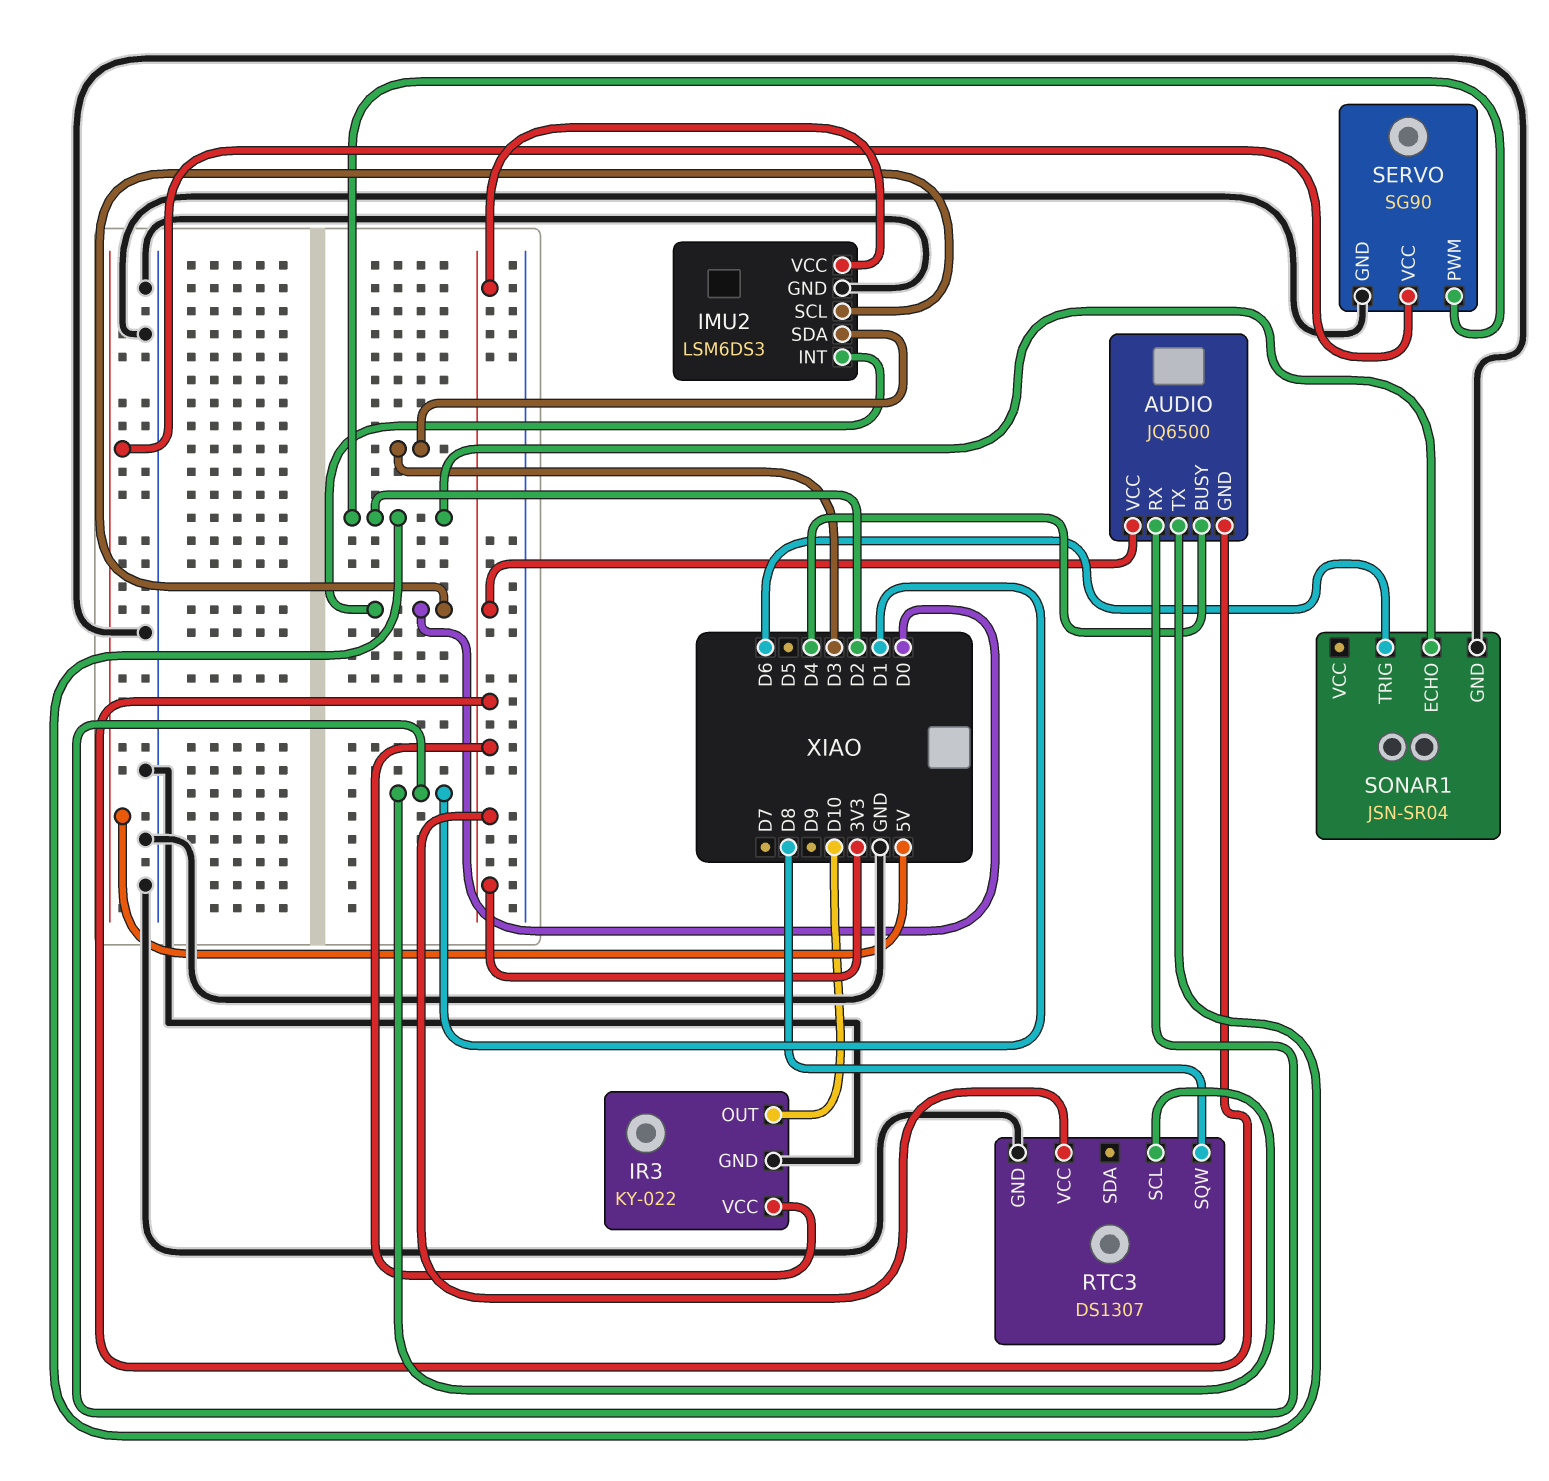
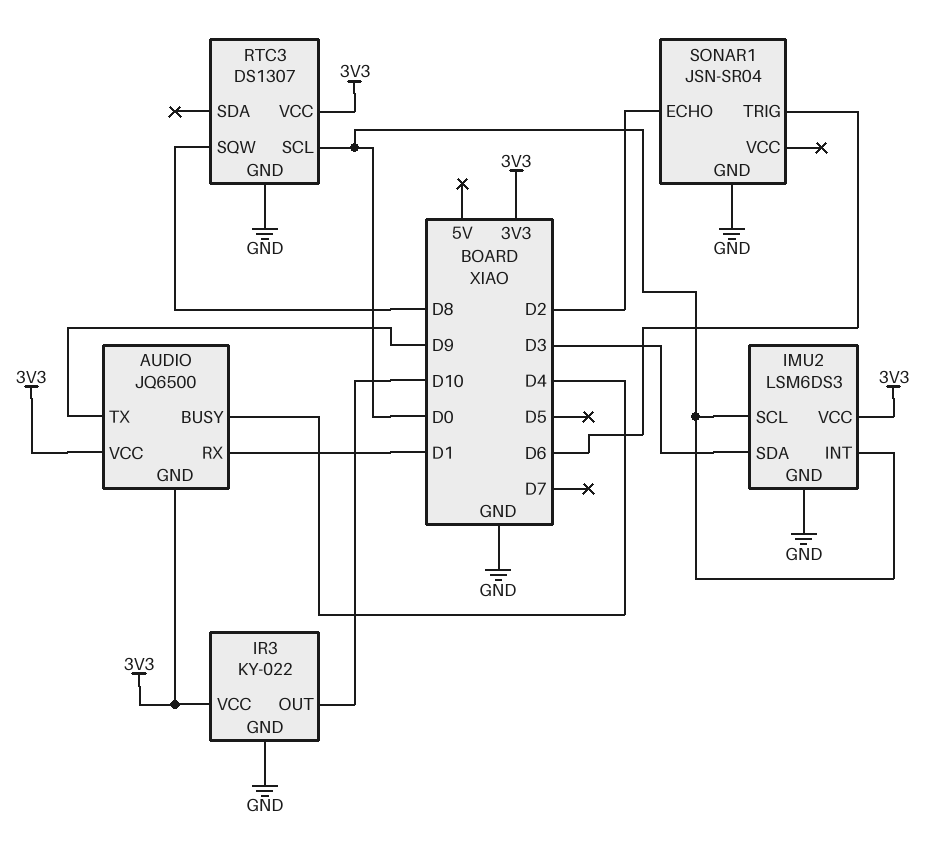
AUDIO pin TX: D2 -> D9
RTC3 pin SCL: D1 -> D0
SERVO: SG90 -> none
SERVO pin GND: GND -> none
SERVO pin PWM: D2 -> none
SERVO pin VCC: 5V -> none

